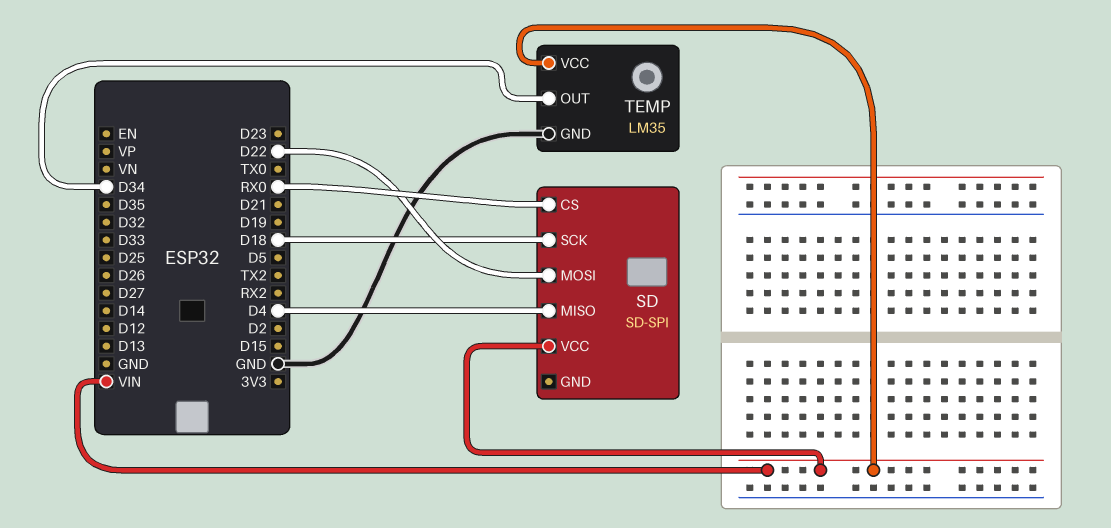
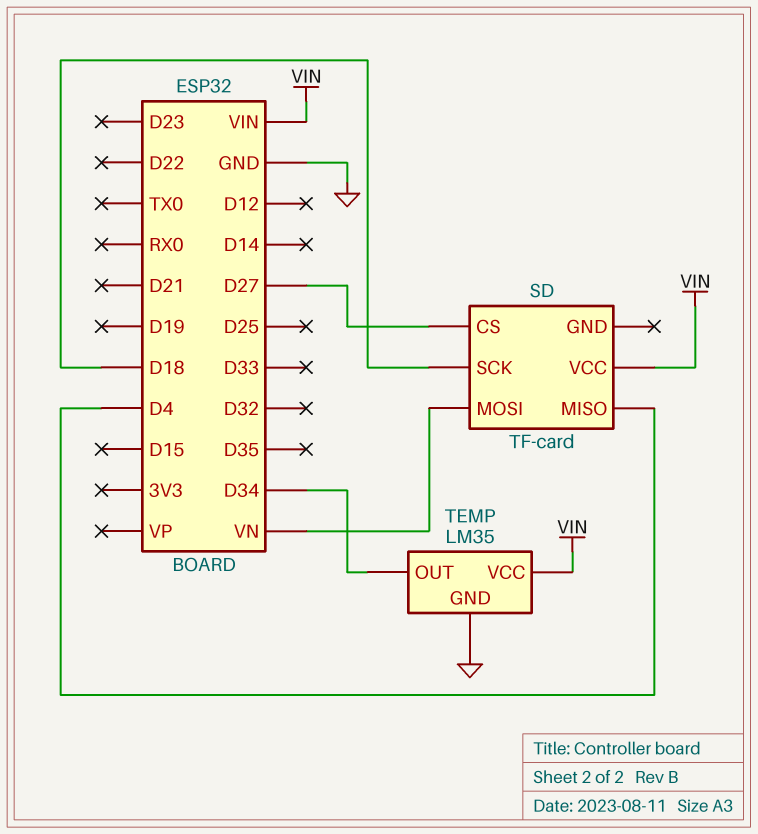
SD: SD-SPI -> TF-card
SD pin CS: RX0 -> D27
SD pin MOSI: D22 -> VN

